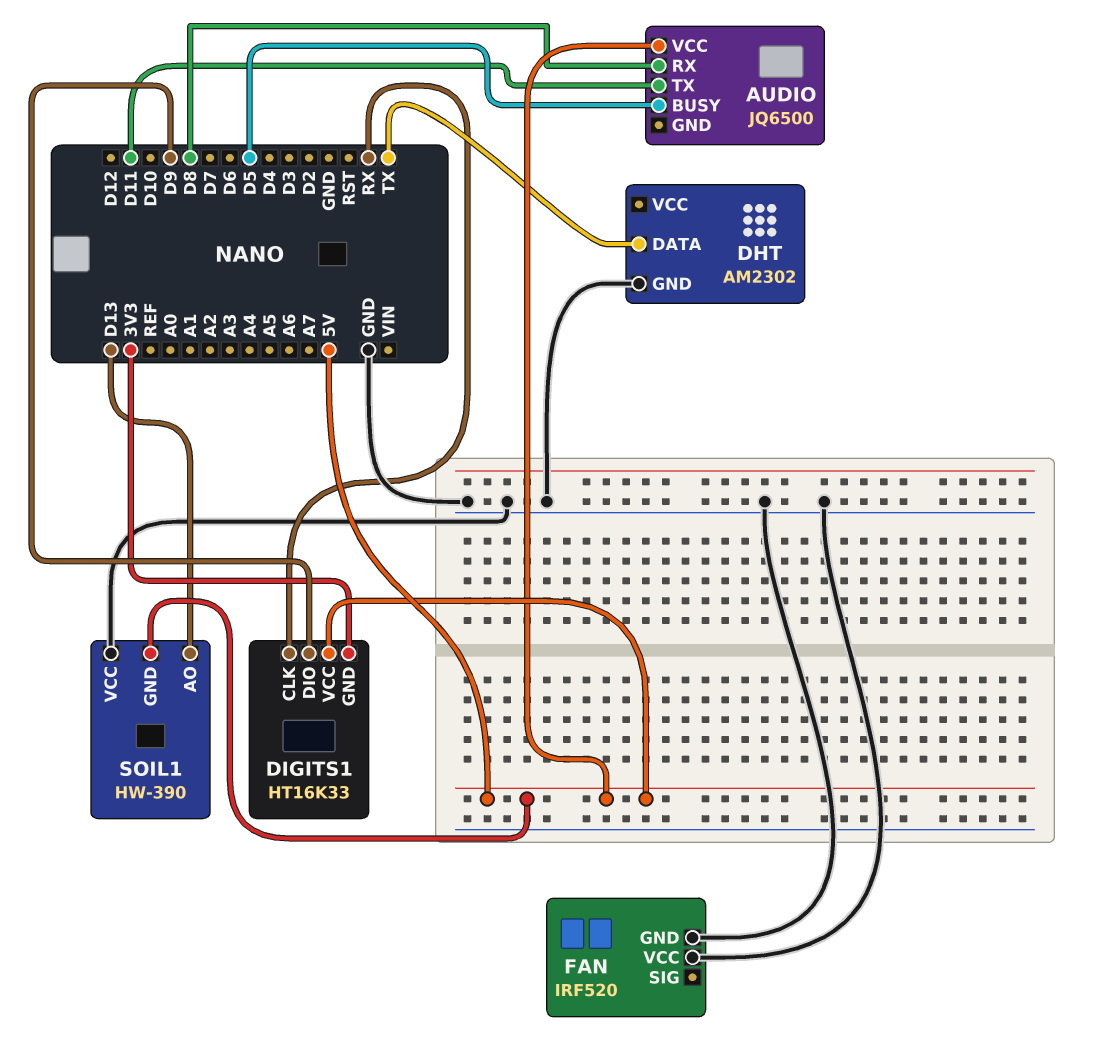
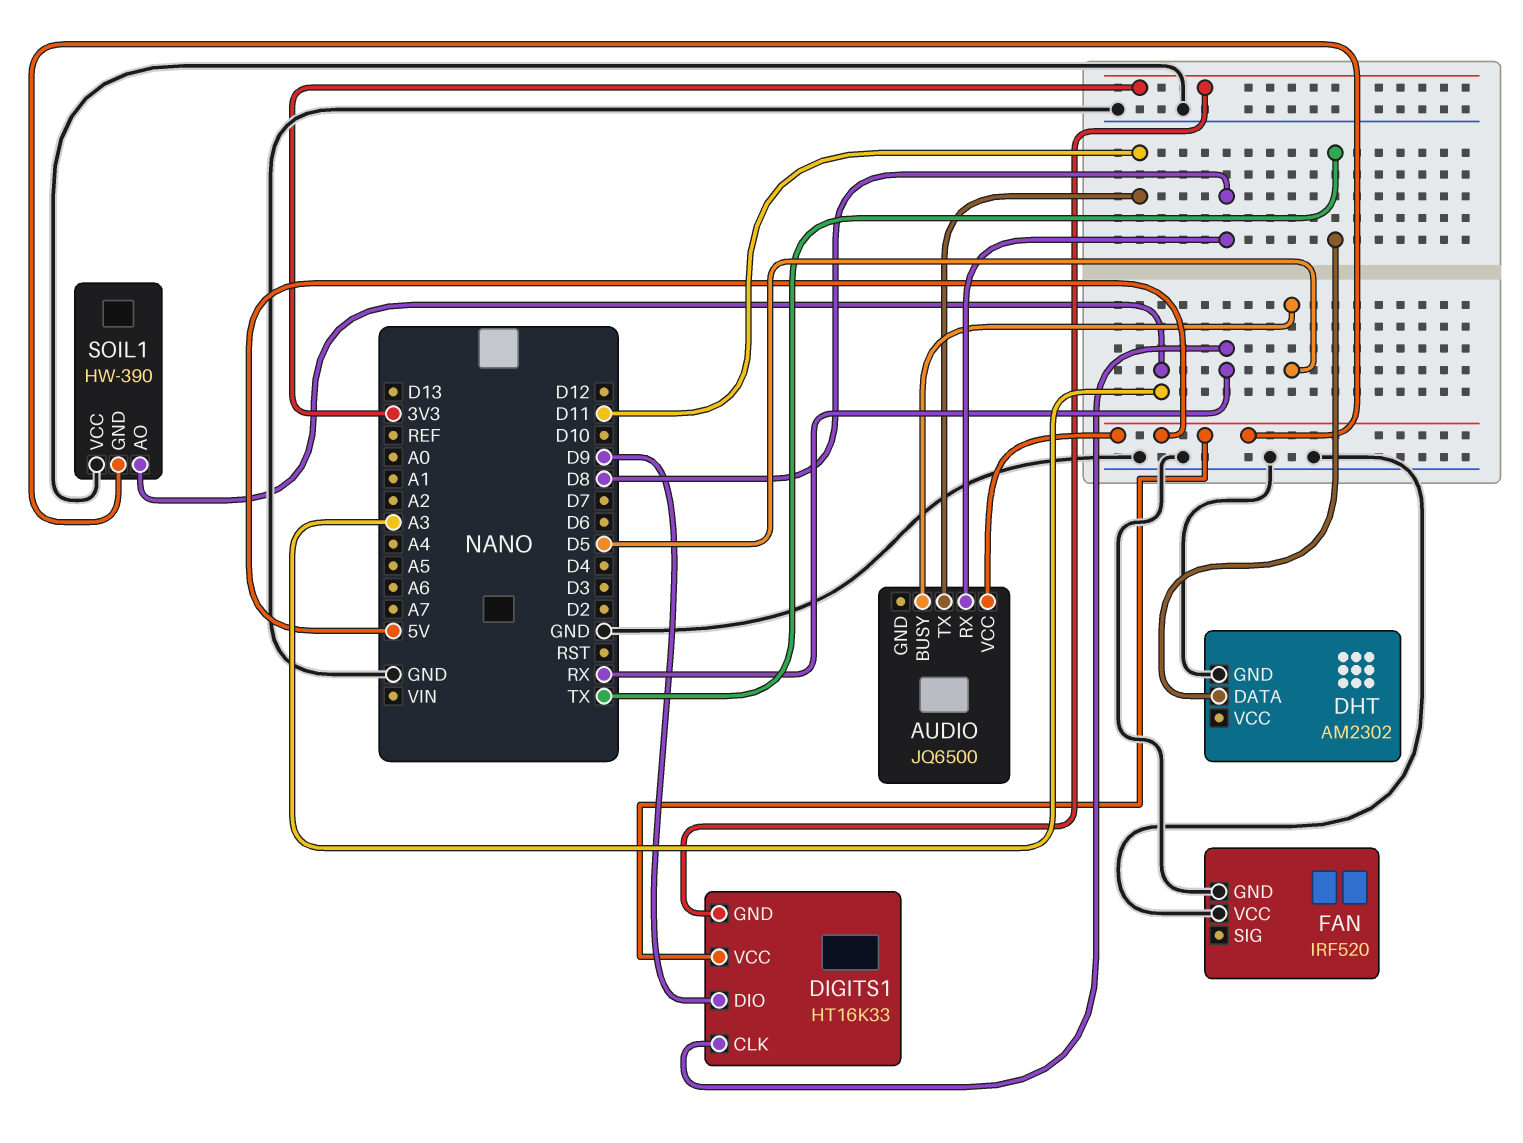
SOIL1 pin AO: D13 -> A3

